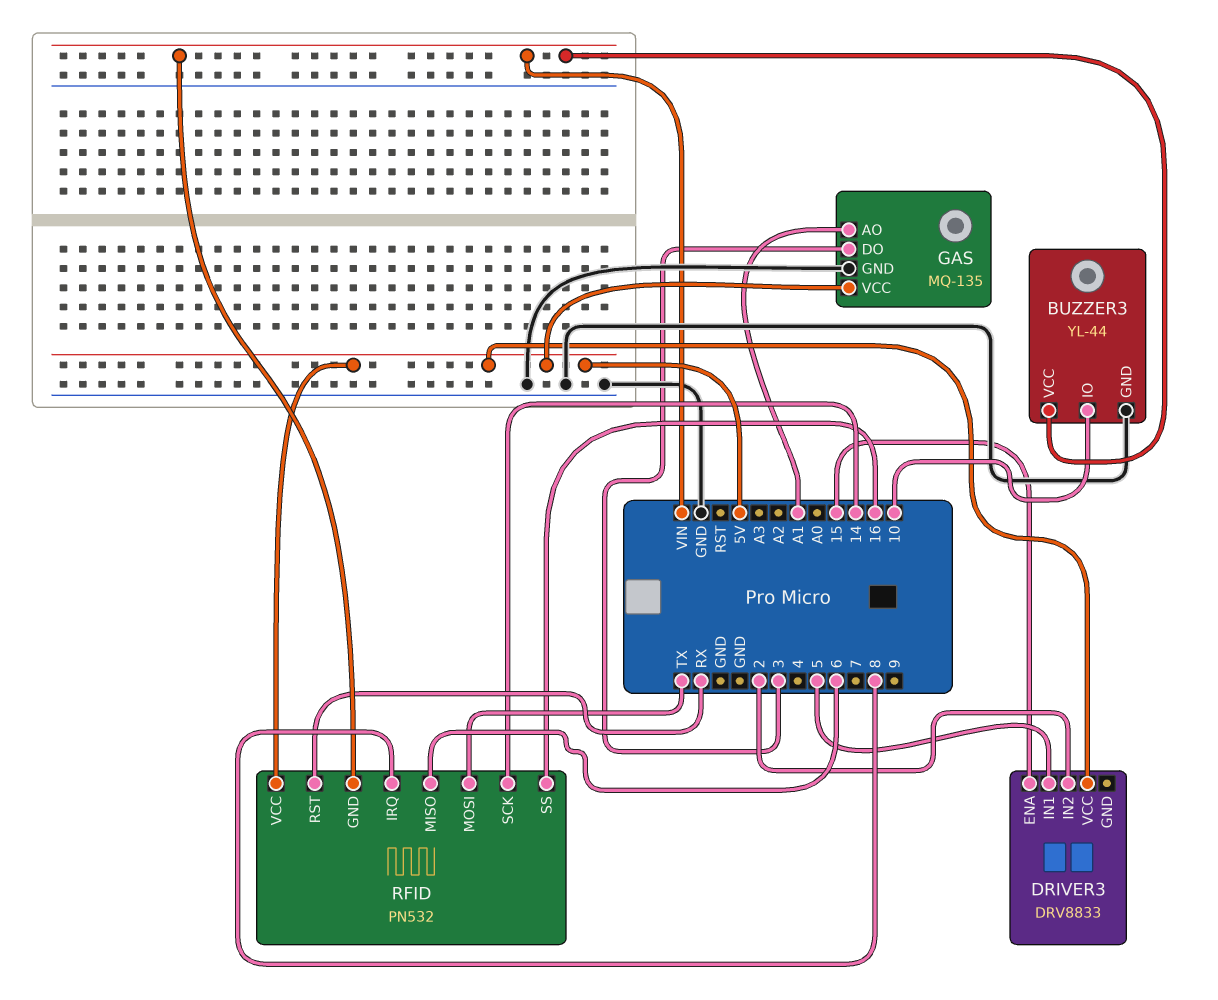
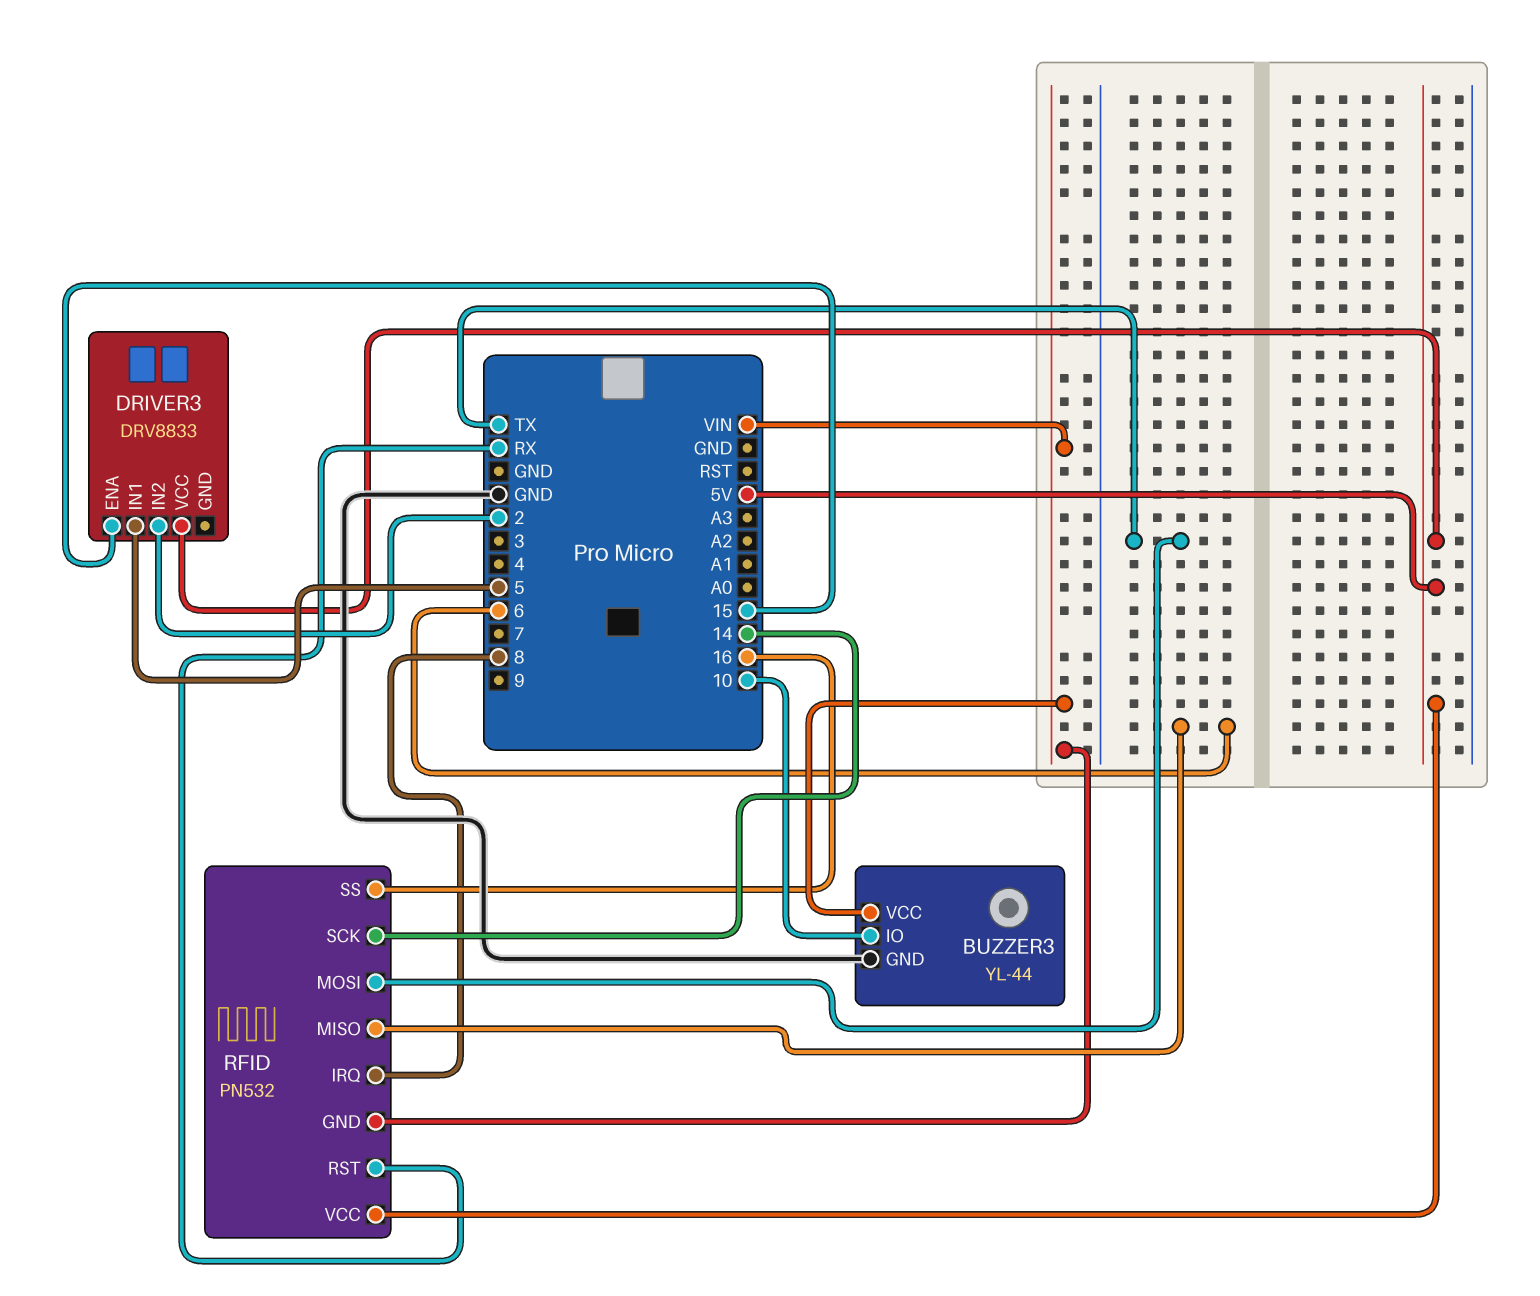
GAS: MQ-135 -> none
GAS pin AO: A1 -> none
GAS pin DO: 3 -> none
GAS pin GND: GND -> none
GAS pin VCC: 5V -> none

